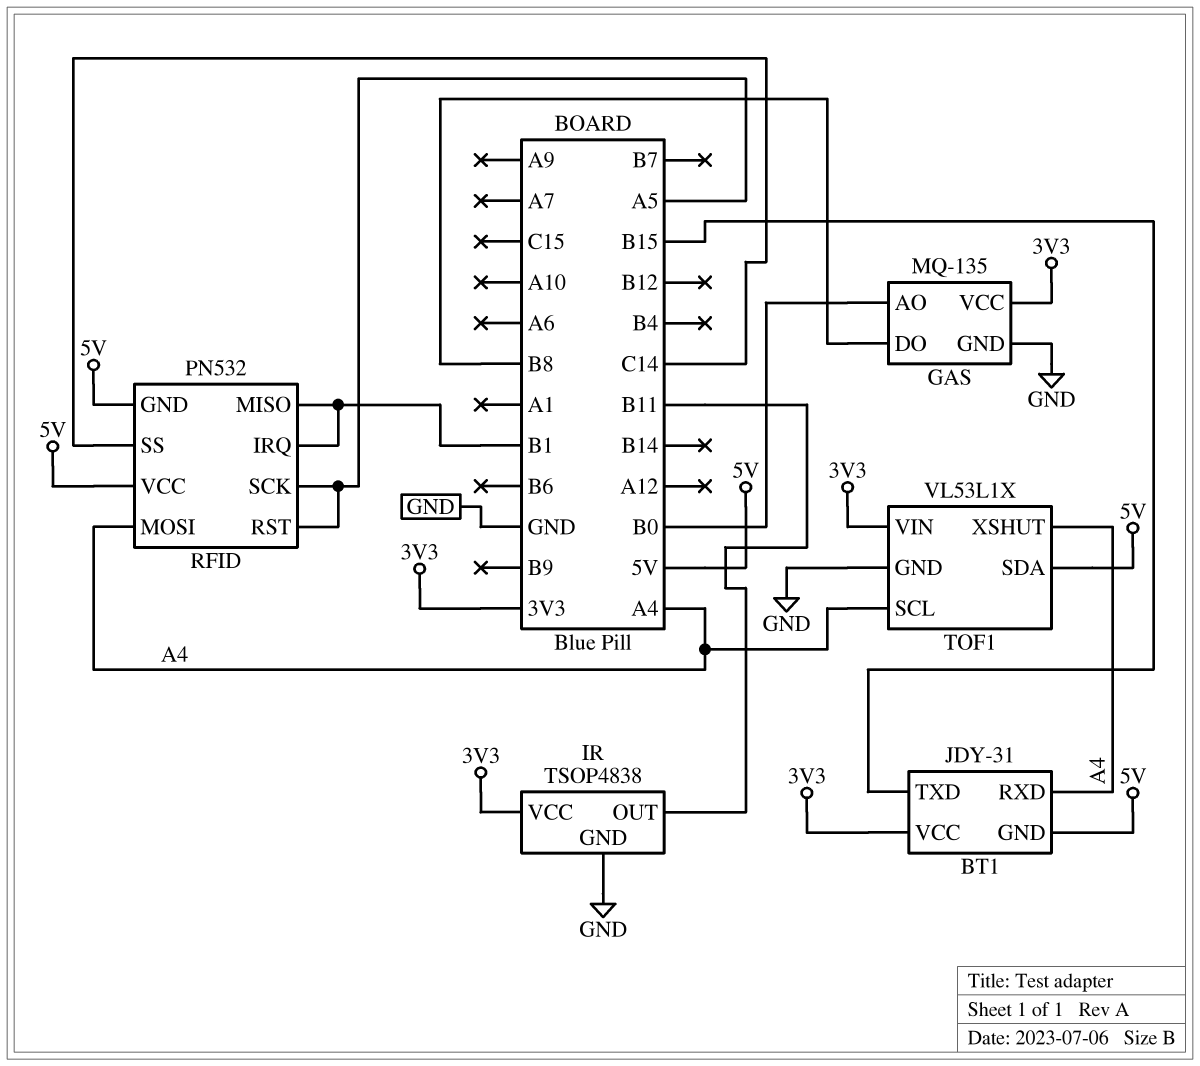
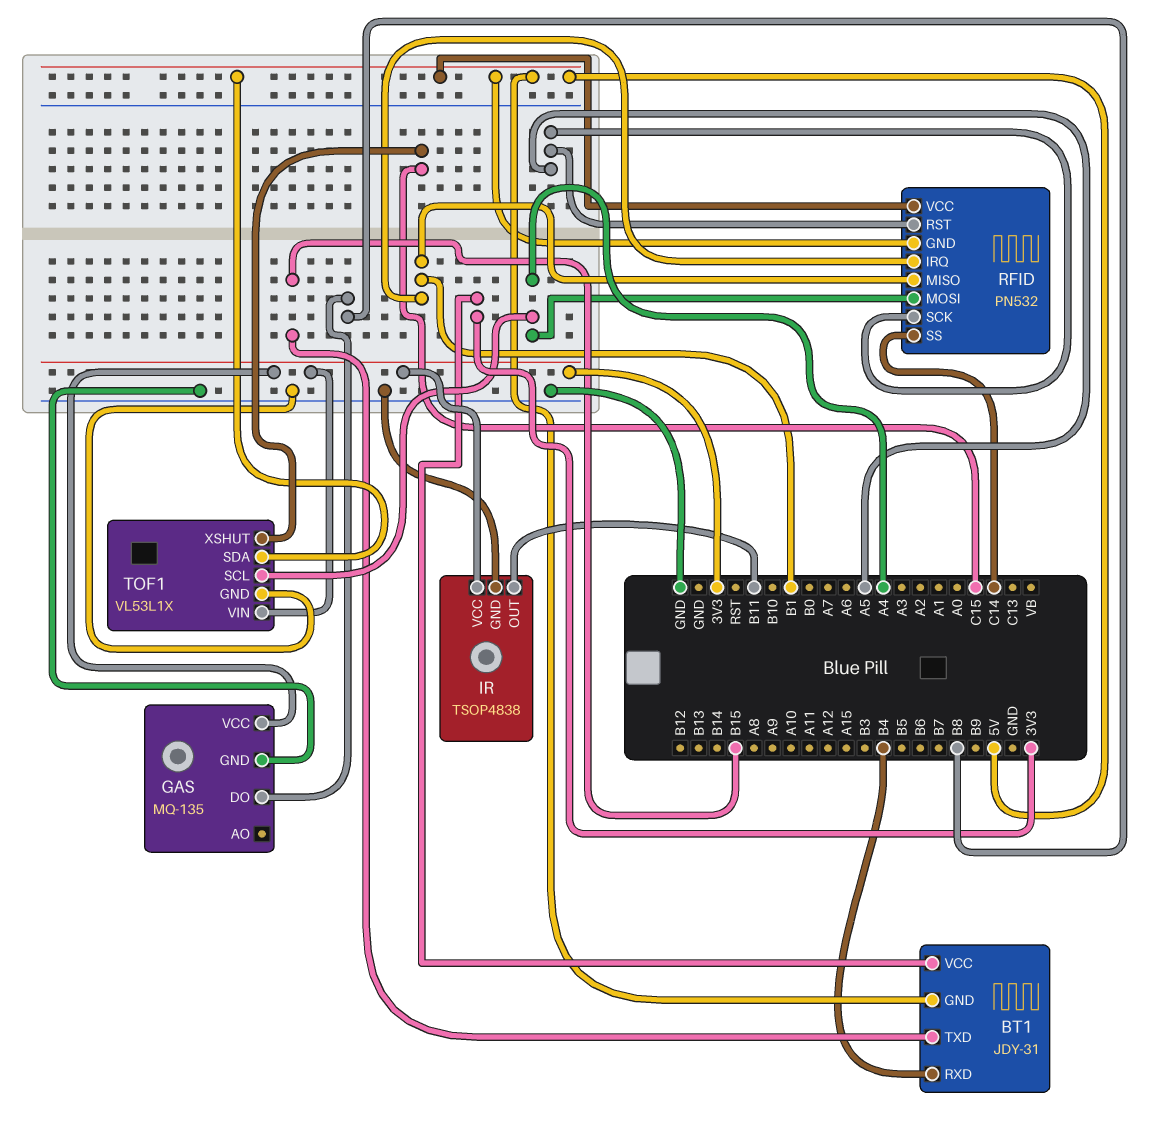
BT1 pin RXD: A4 -> B4
GAS pin AO: B0 -> none
TOF1 pin XSHUT: A4 -> C15

